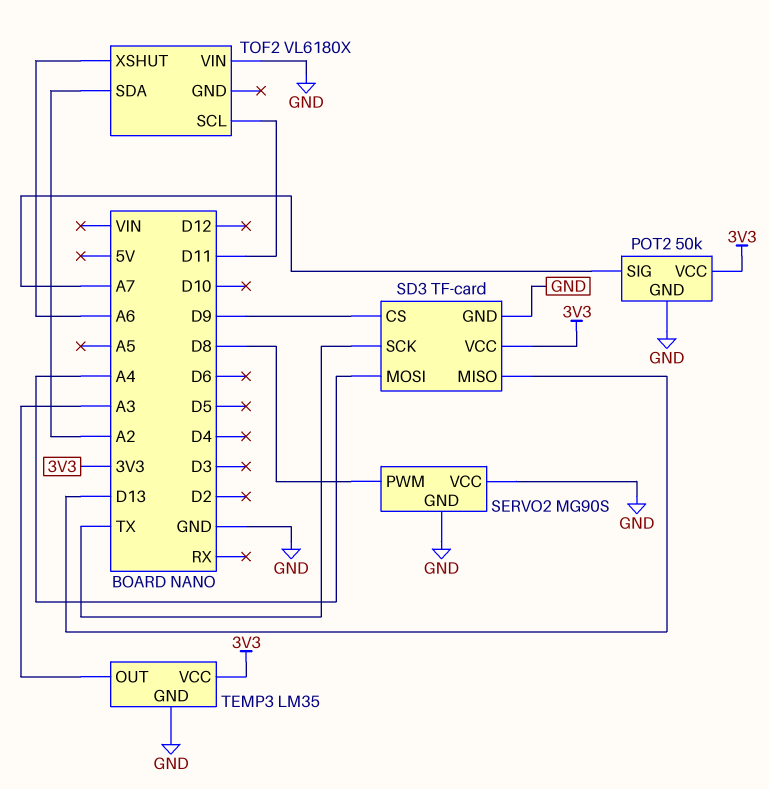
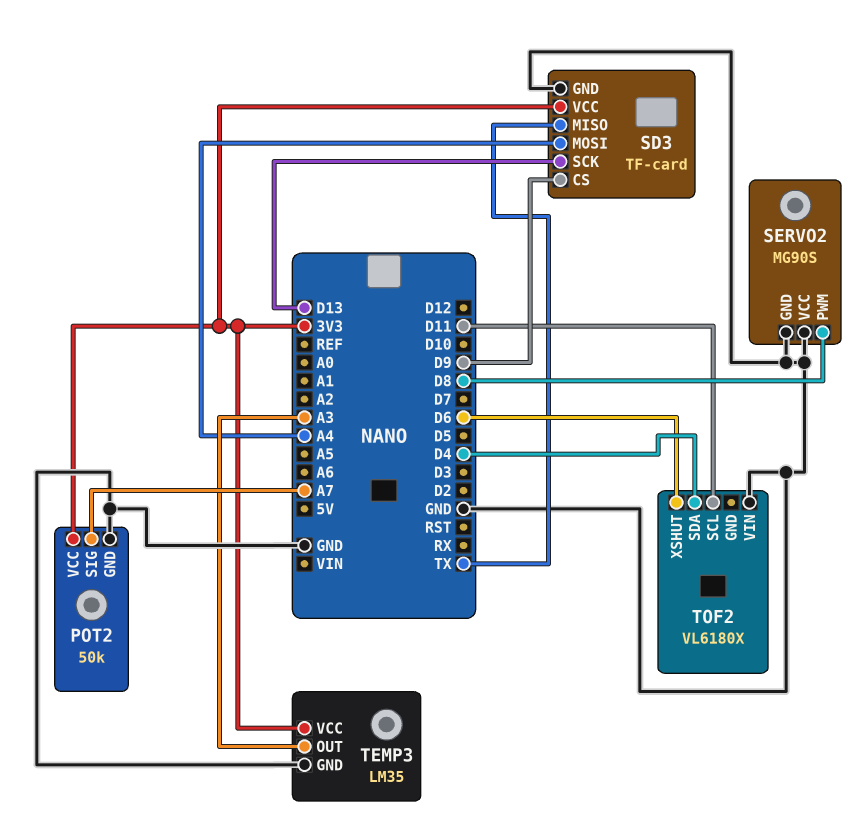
SD3 pin MISO: D13 -> TX
SD3 pin SCK: TX -> D13
TOF2 pin SDA: A2 -> D4
TOF2 pin XSHUT: A6 -> D6

